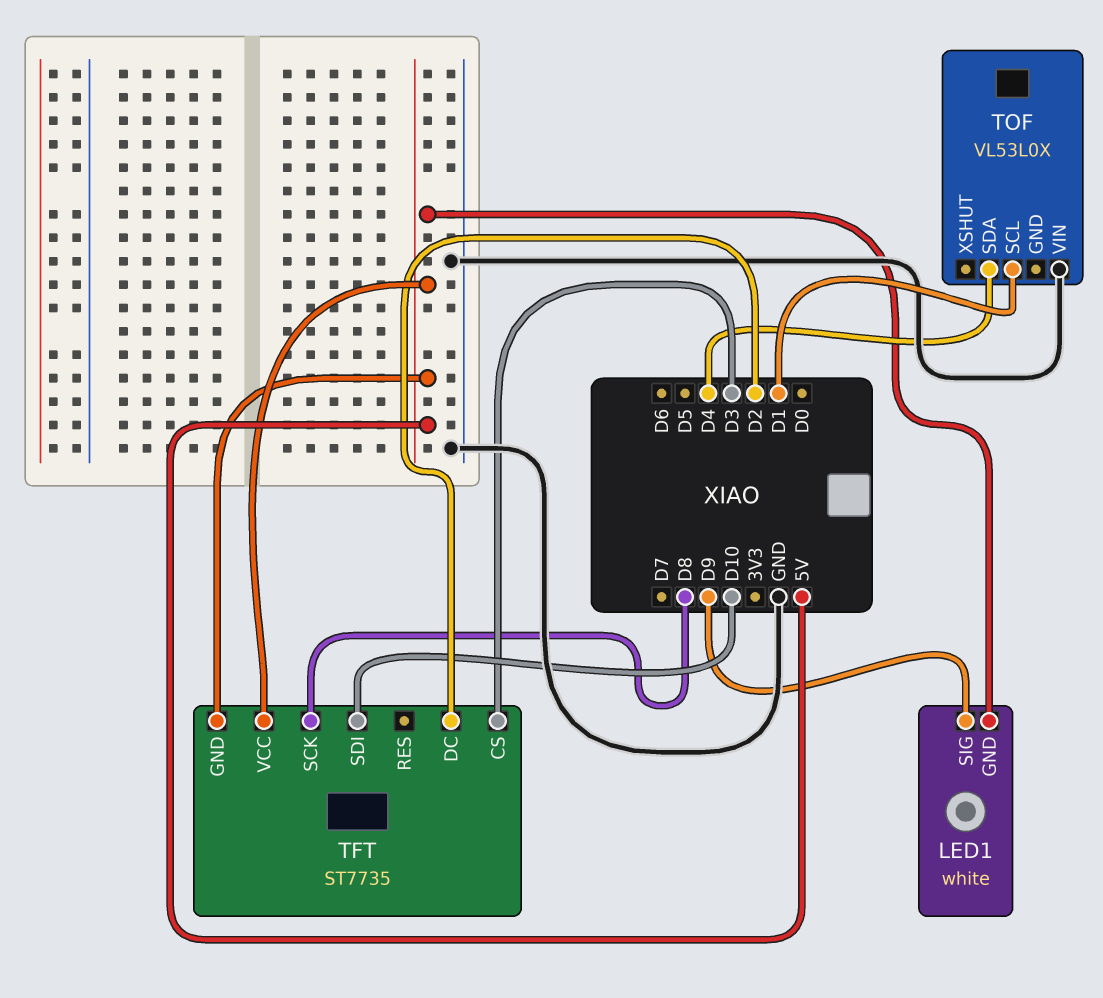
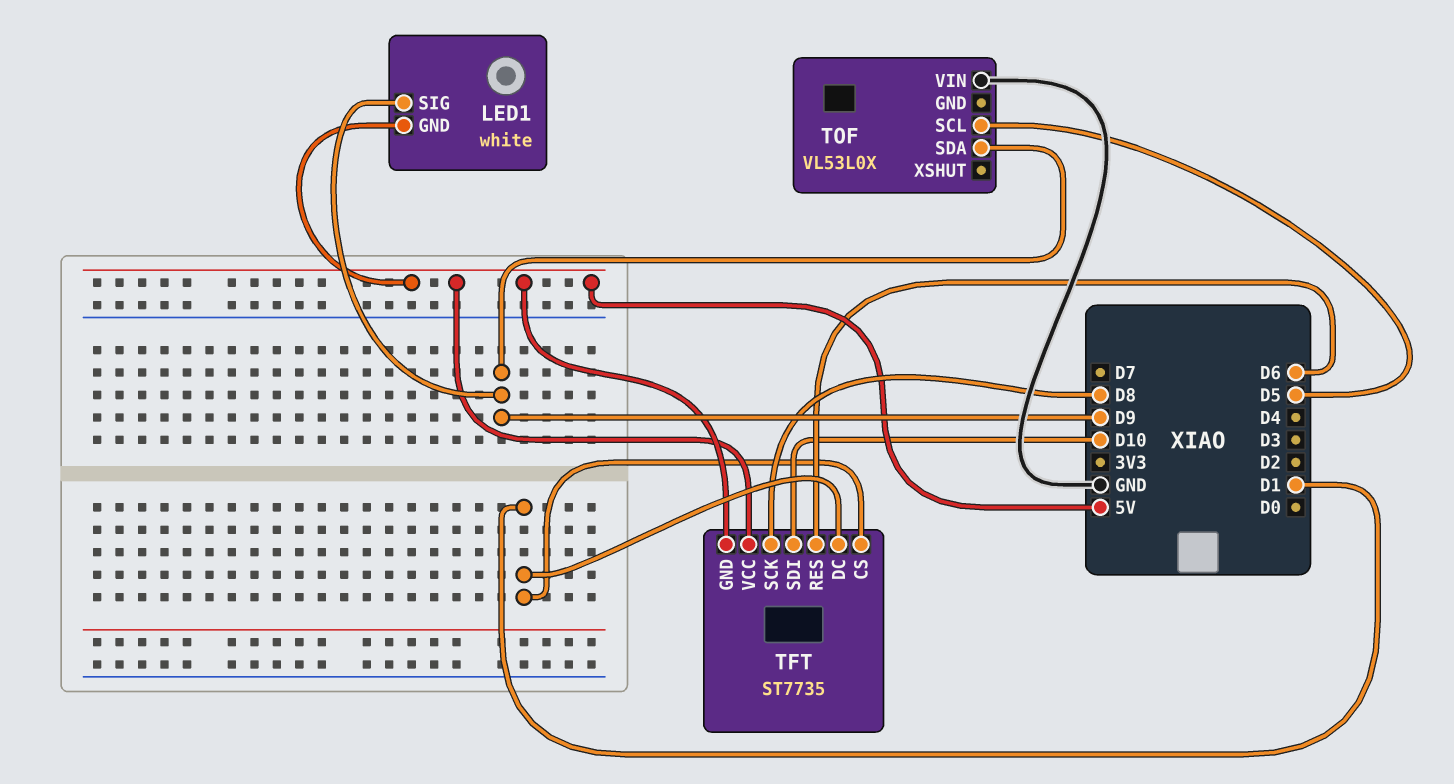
TFT pin CS: D3 -> D1
TFT pin DC: D2 -> D1
TFT pin RES: none -> D6
TOF pin SCL: D1 -> D5
TOF pin SDA: D4 -> D9

